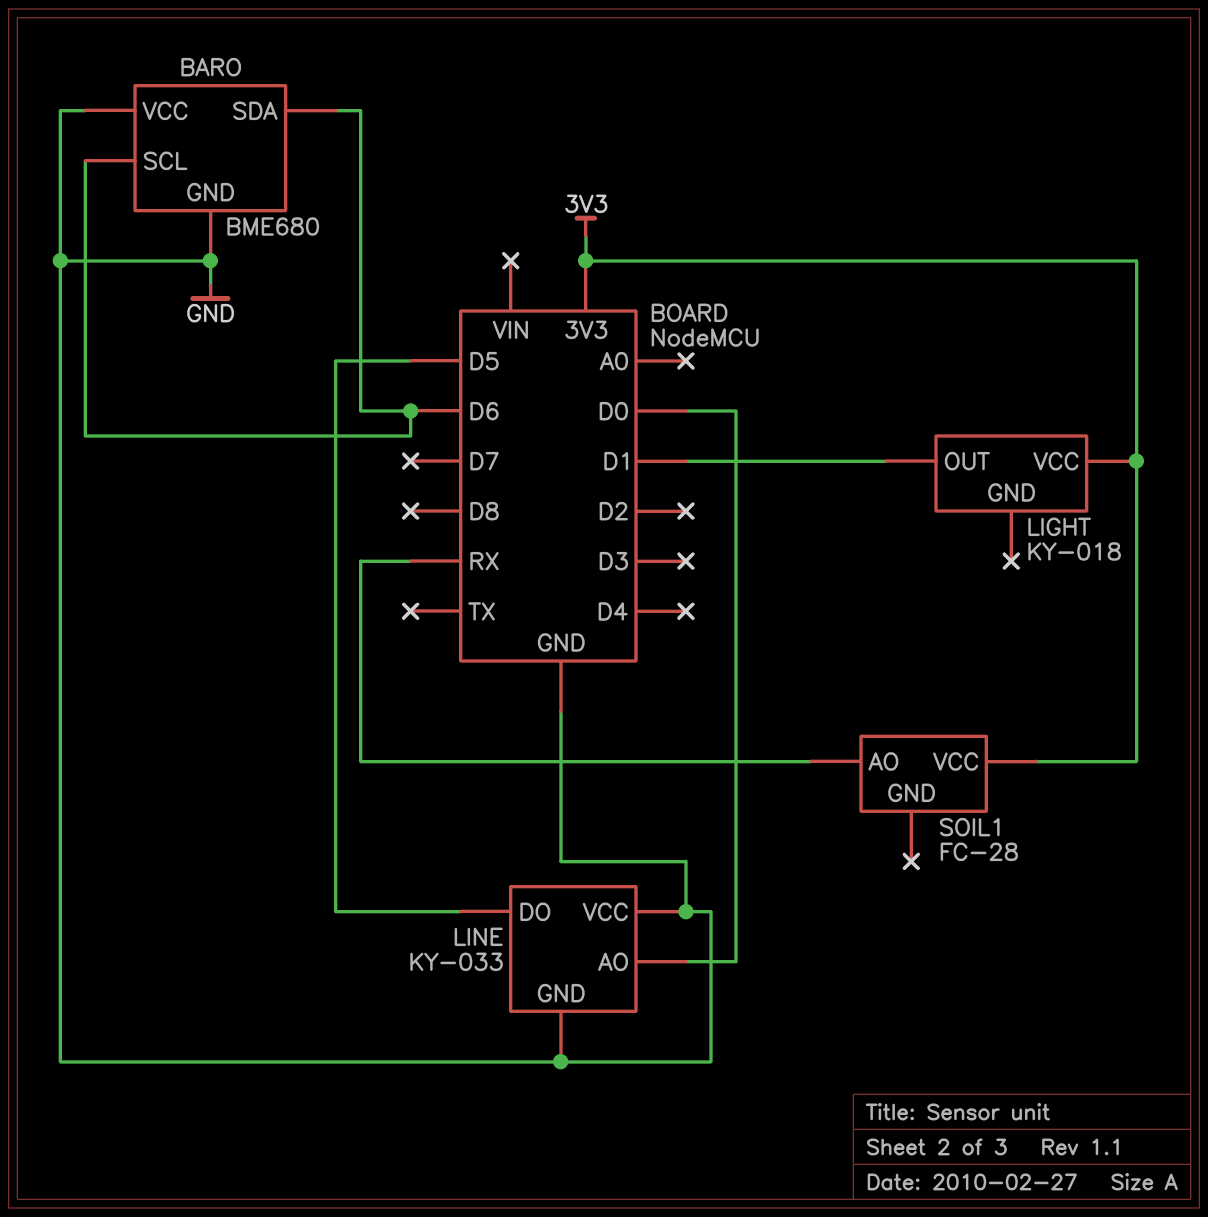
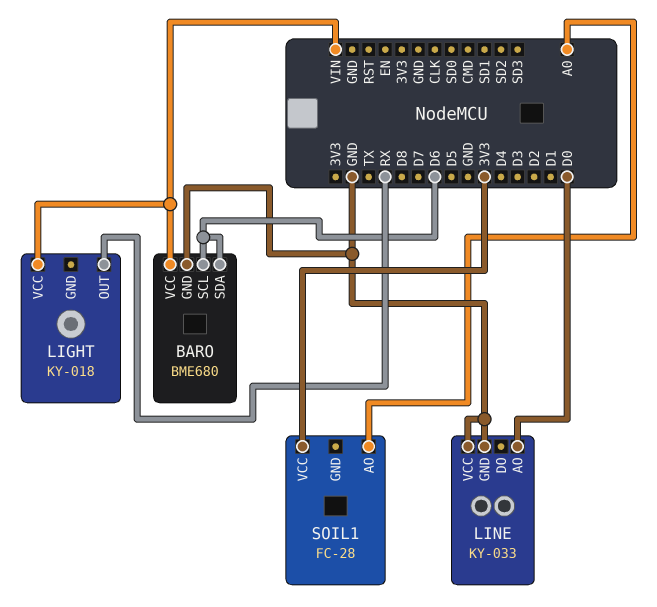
BARO pin VCC: GND -> VIN
LIGHT pin OUT: D1 -> RX
LIGHT pin VCC: 3V3 -> VIN
LINE pin DO: D5 -> none
SOIL1 pin AO: RX -> A0

